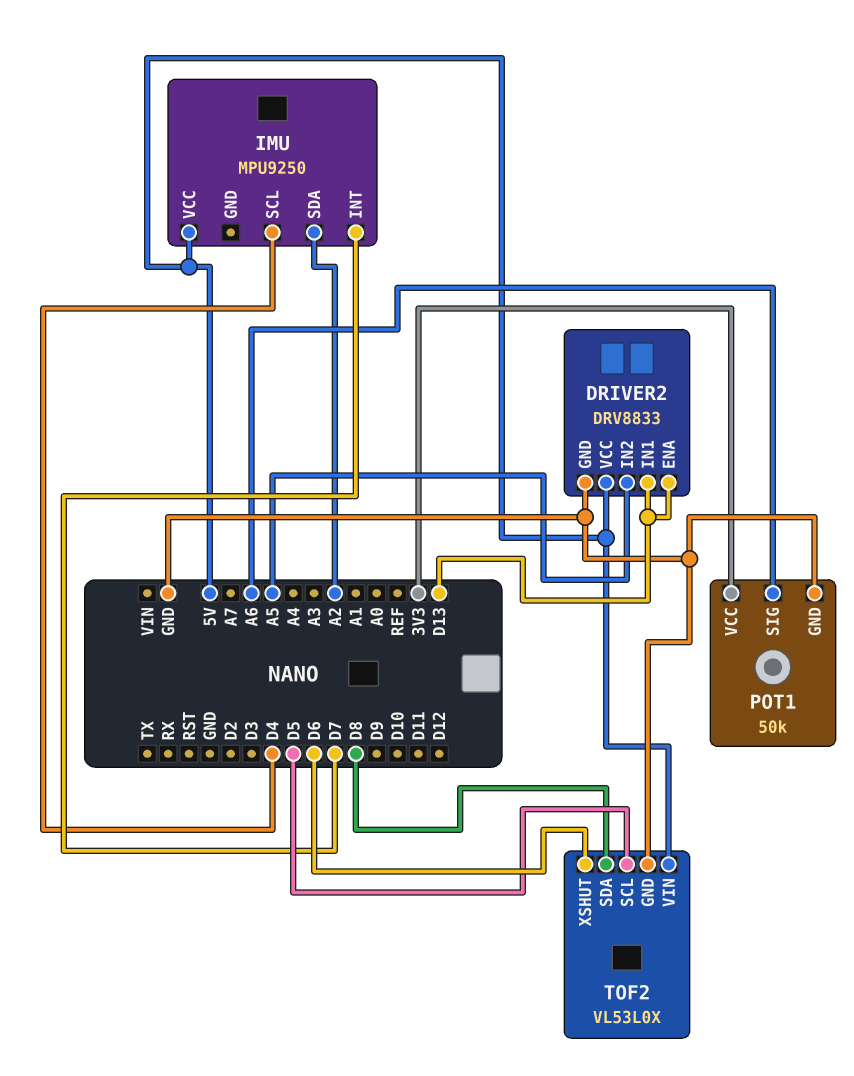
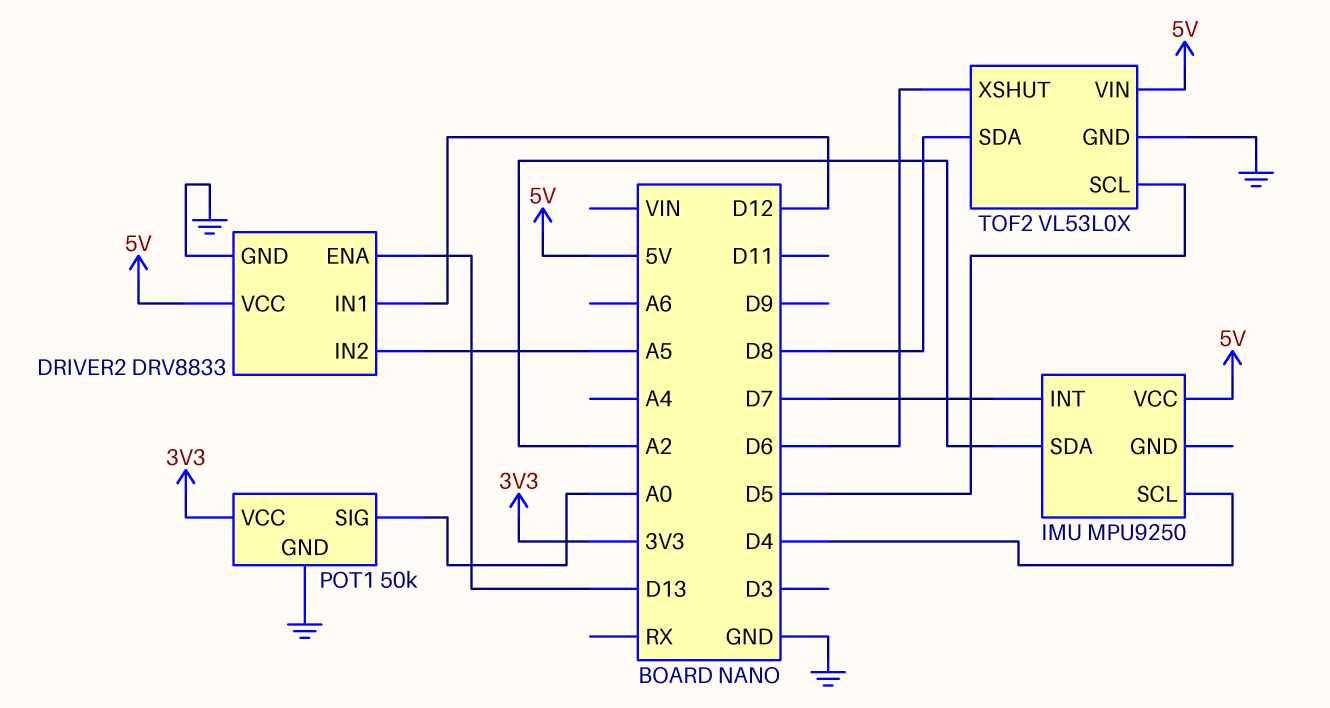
DRIVER2 pin IN1: D13 -> D12
POT1 pin SIG: A6 -> A0

